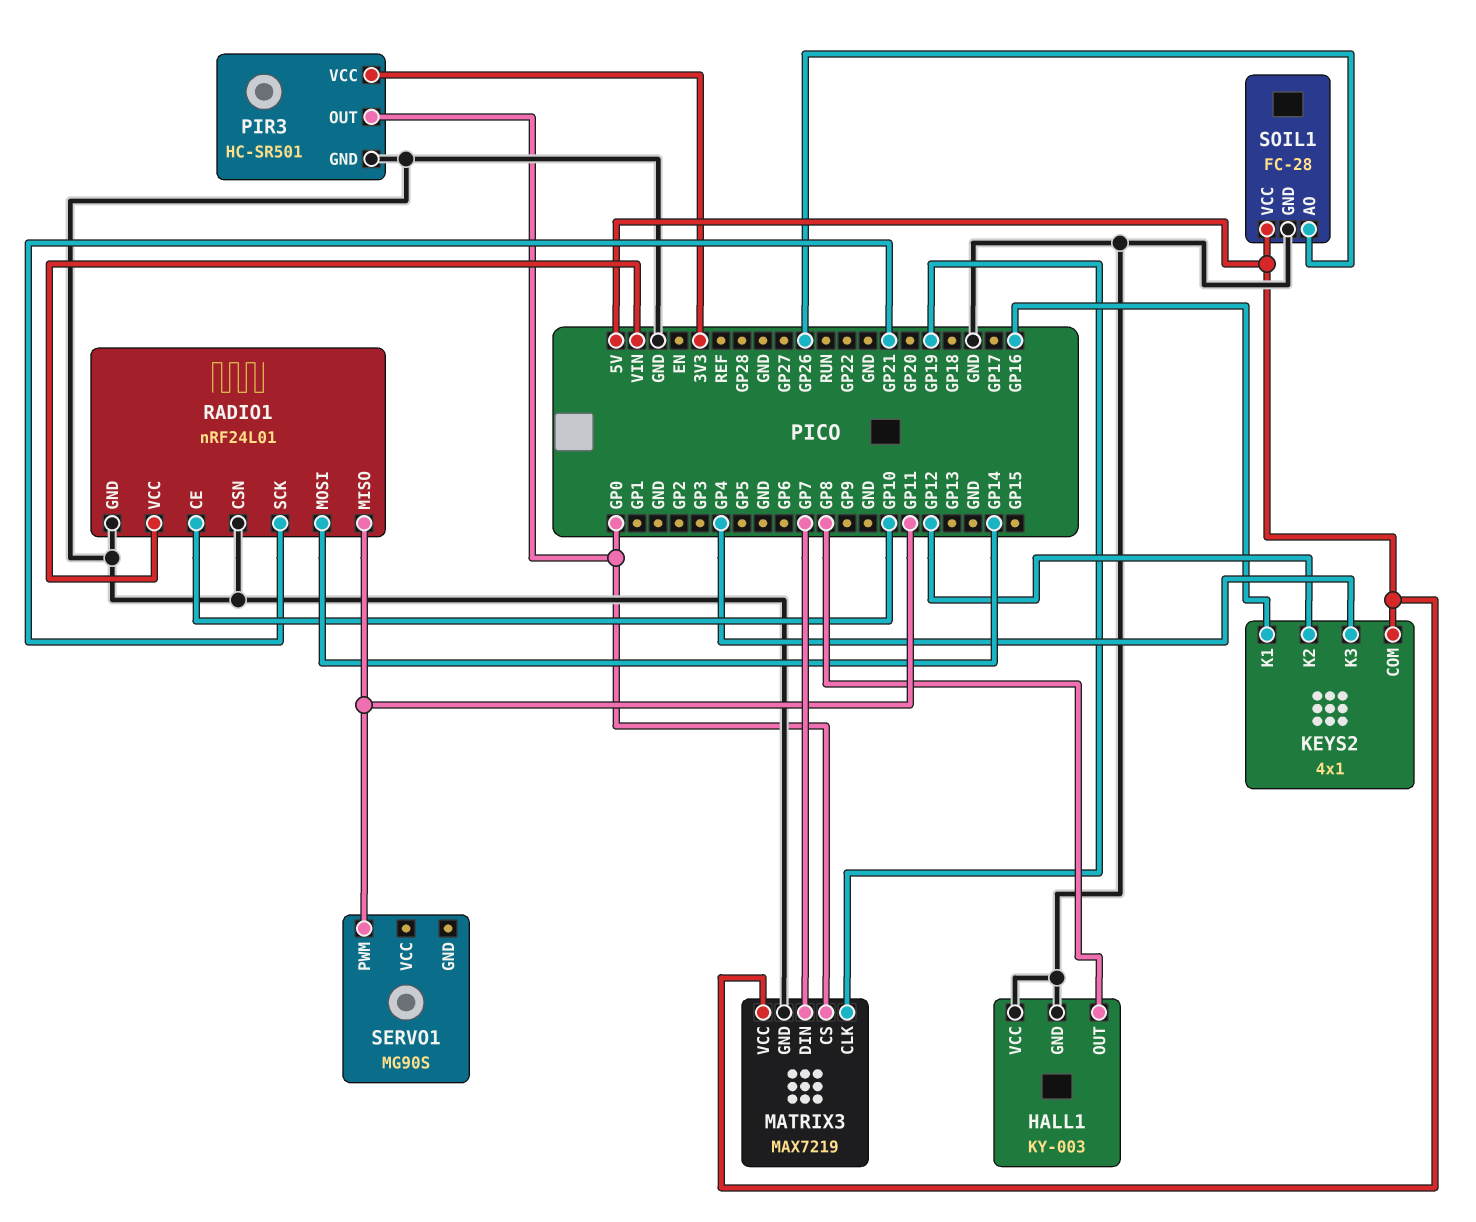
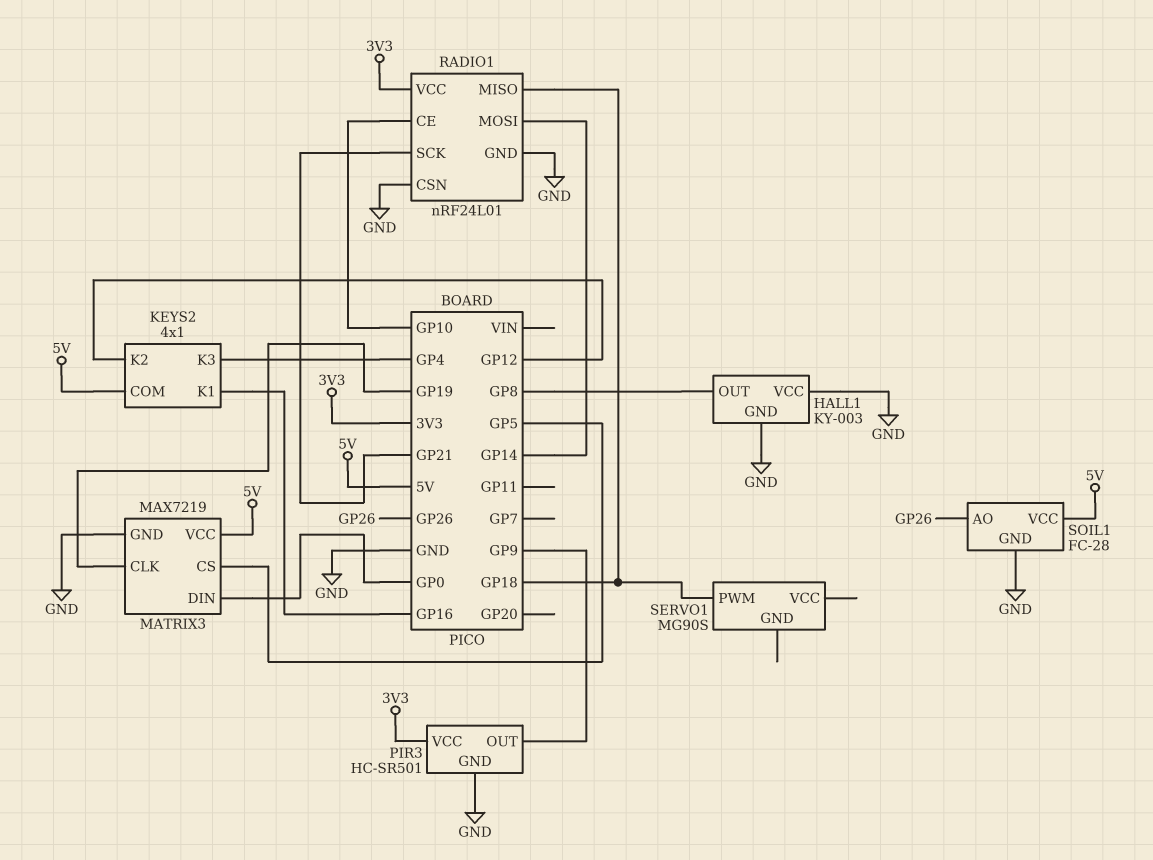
MATRIX3 pin CS: GP0 -> GP5
MATRIX3 pin DIN: GP7 -> GP0
PIR3 pin OUT: GP0 -> GP9
RADIO1 pin MISO: GP11 -> GP18
RADIO1 pin VCC: VIN -> 3V3
SERVO1 pin PWM: GP11 -> GP18

